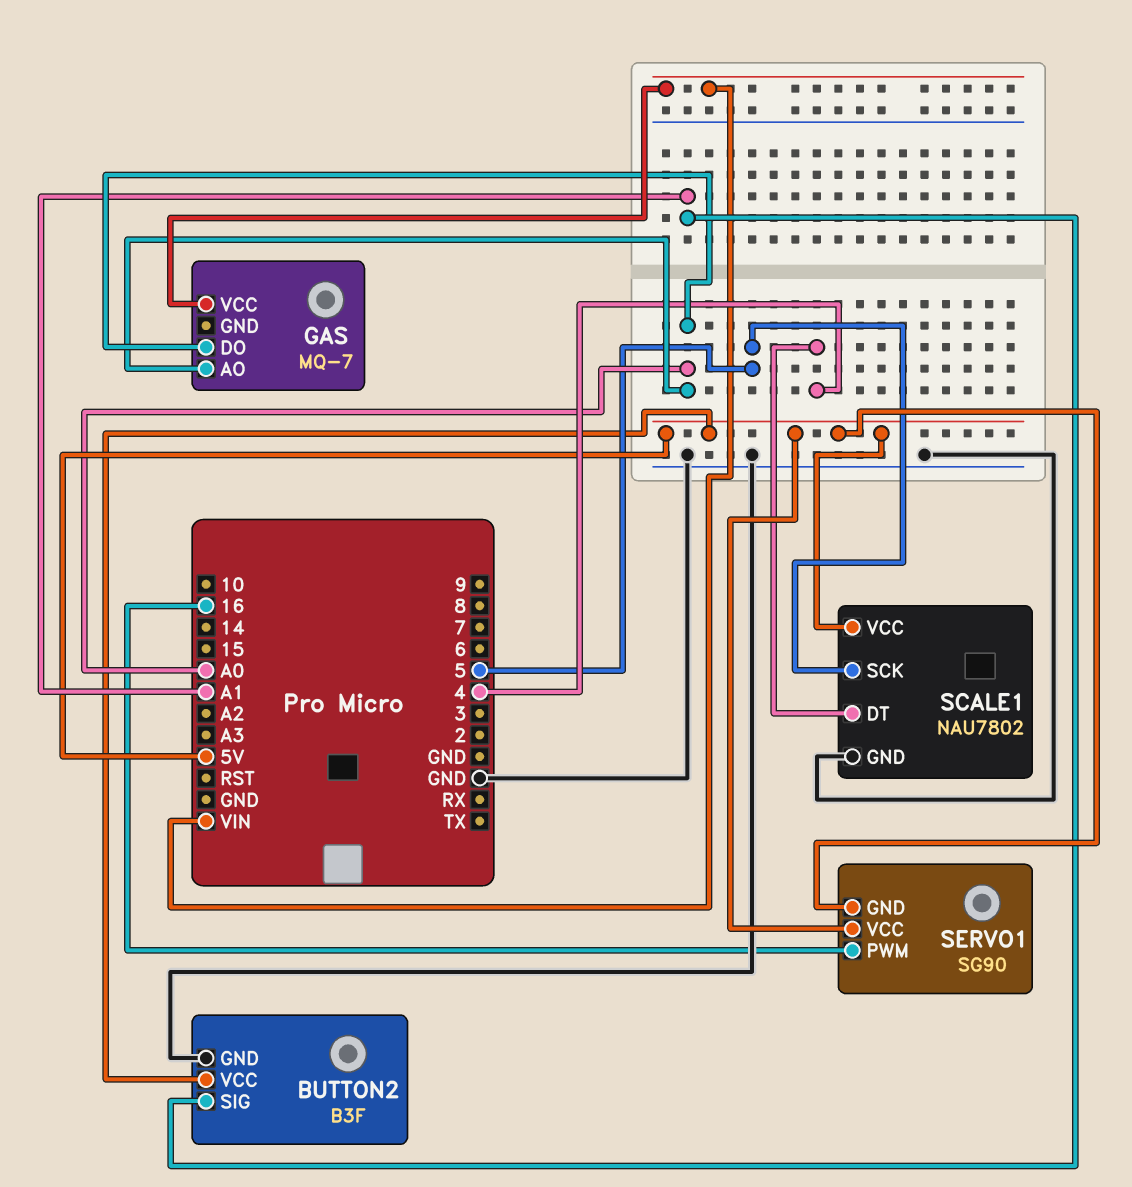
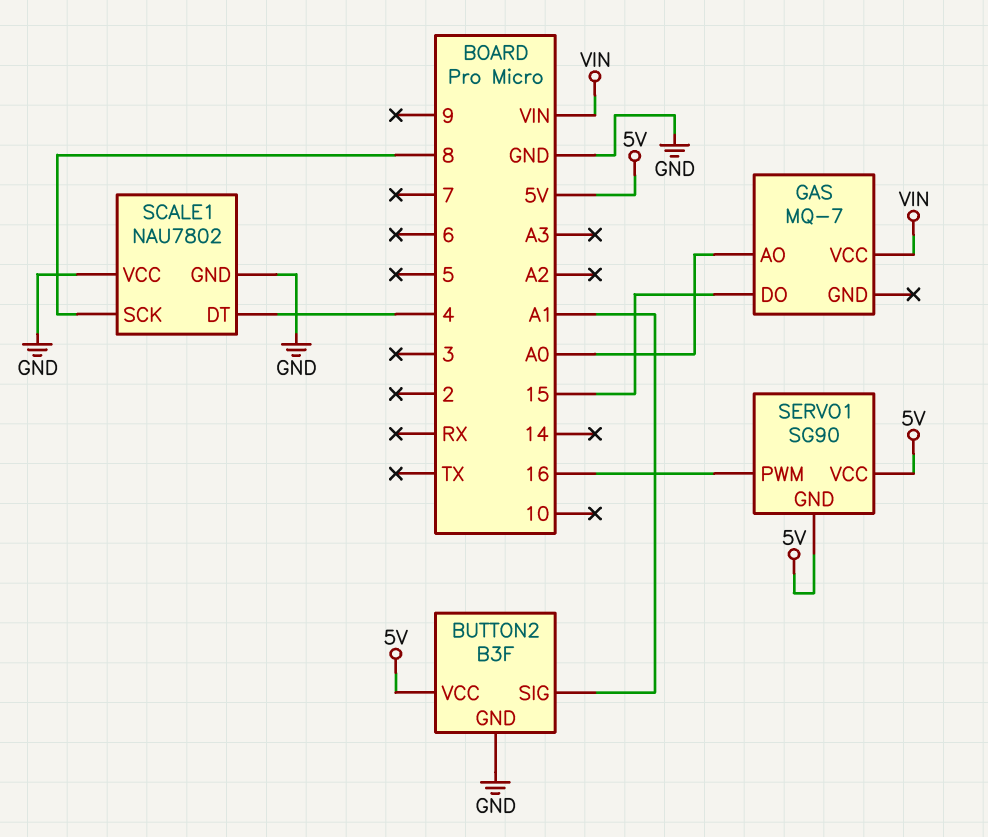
GAS pin DO: A0 -> 15
SCALE1 pin SCK: 5 -> 8
SCALE1 pin VCC: 5V -> GND

